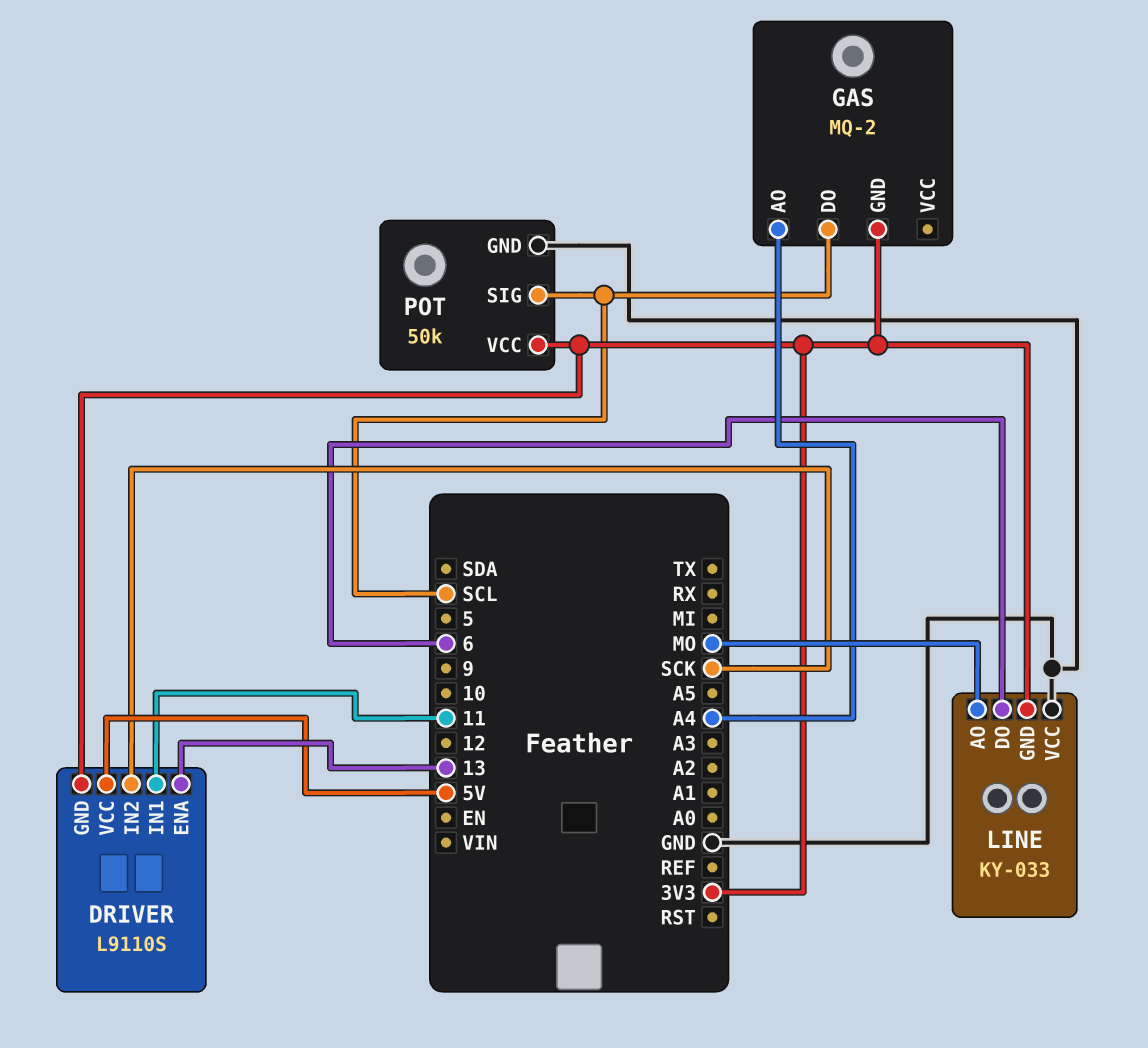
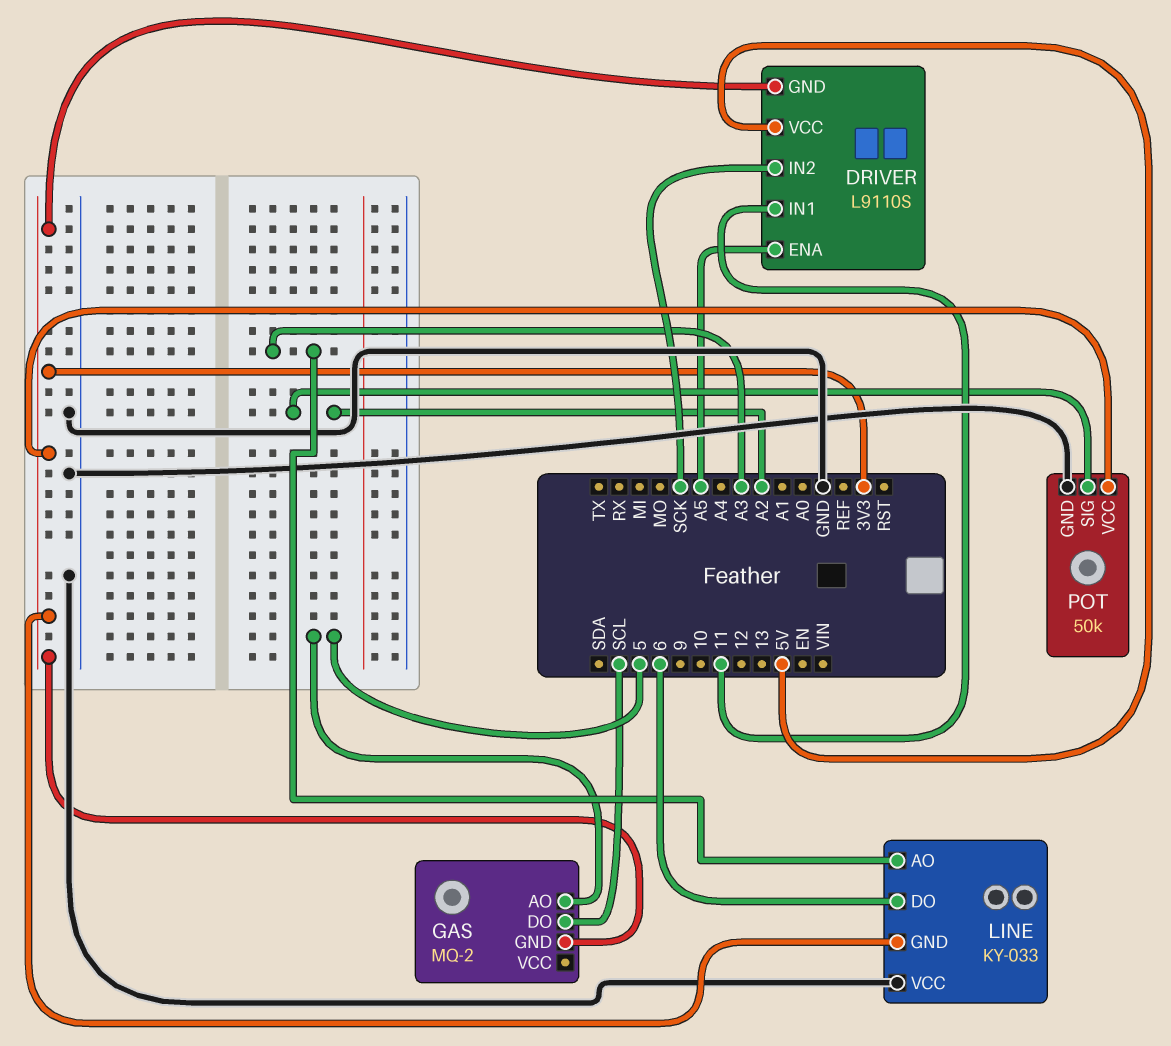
DRIVER pin ENA: 13 -> A5
GAS pin AO: A4 -> 5
LINE pin AO: MO -> A3
POT pin SIG: SCL -> A2

